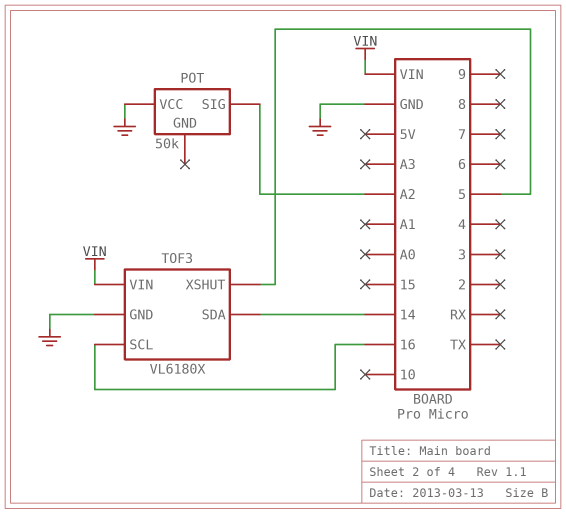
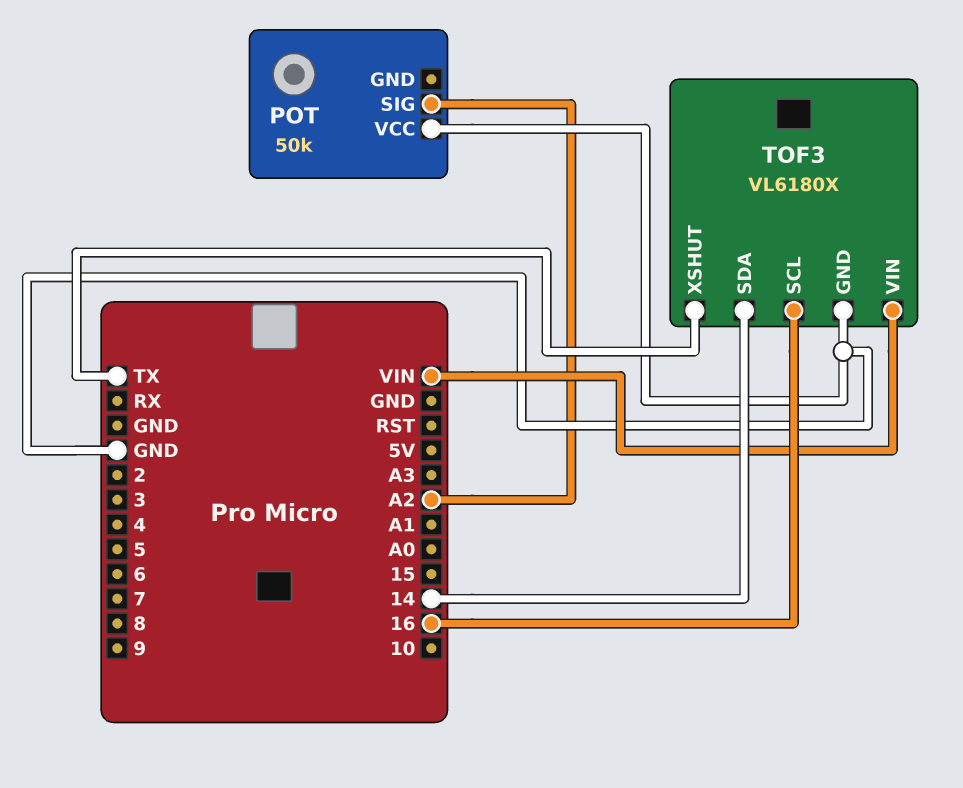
TOF3 pin XSHUT: 5 -> TX

